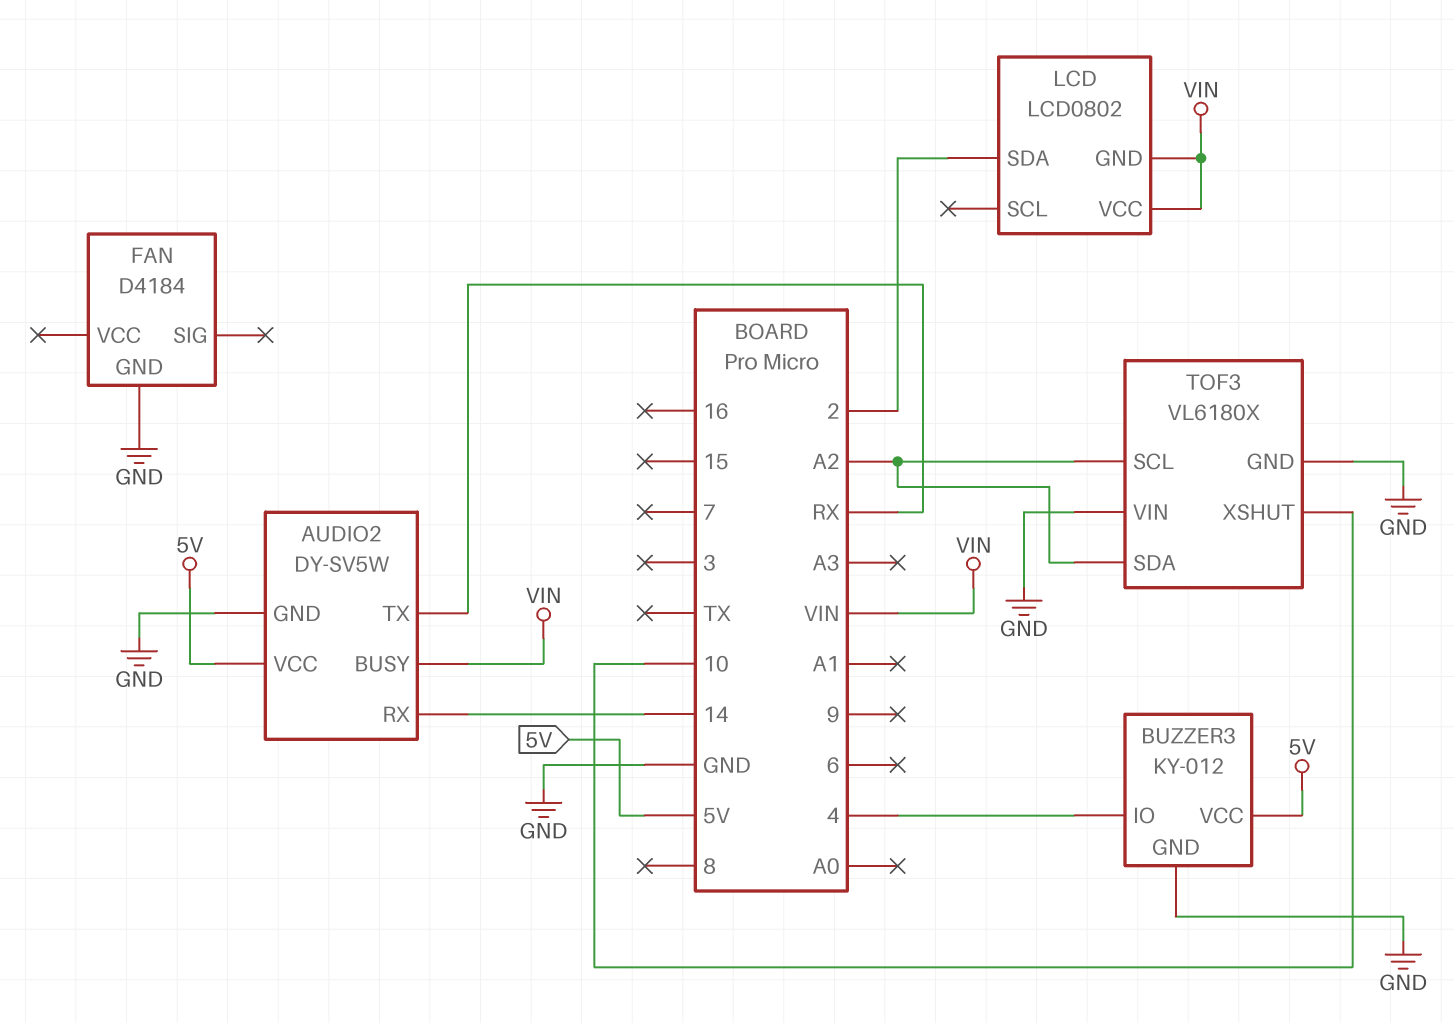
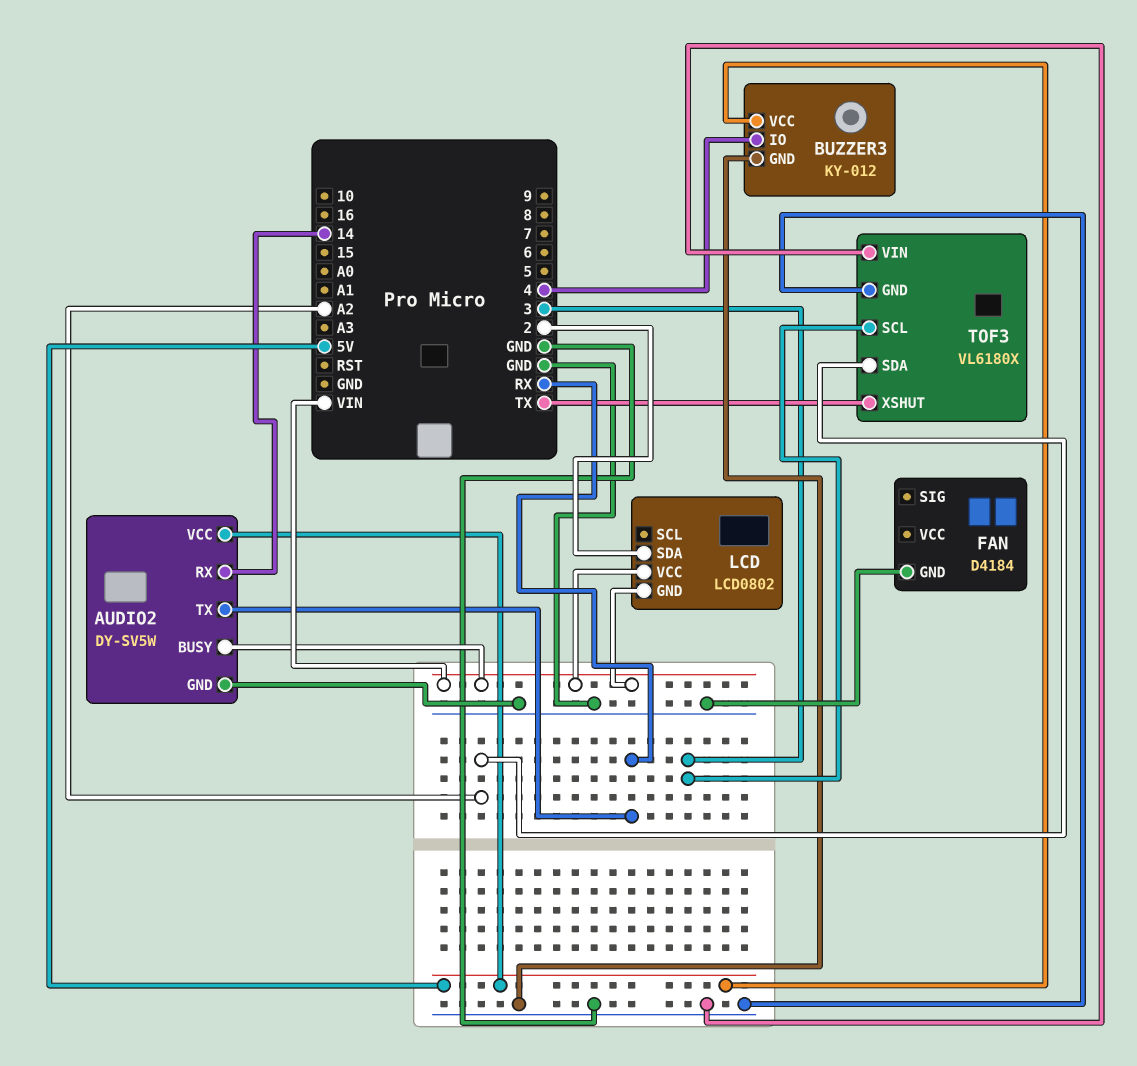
TOF3 pin SCL: A2 -> 3
TOF3 pin XSHUT: 10 -> TX

